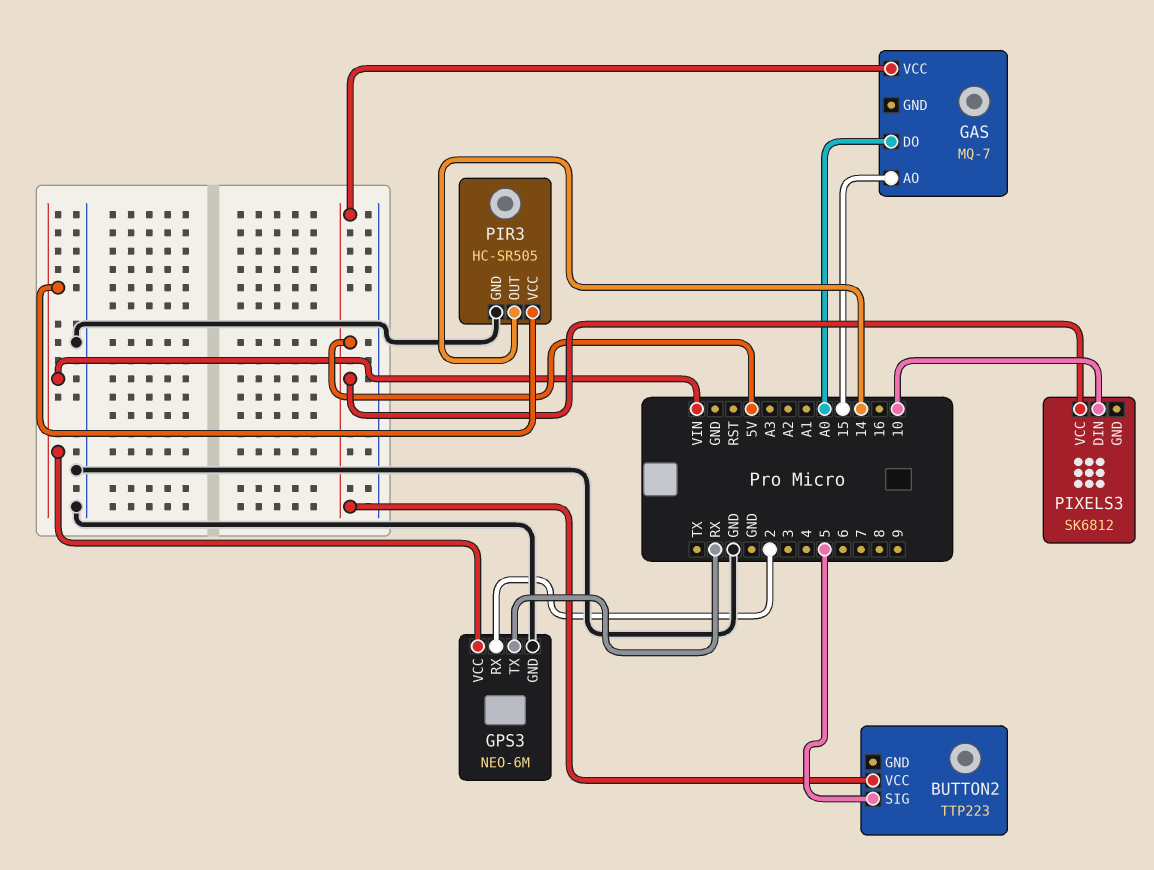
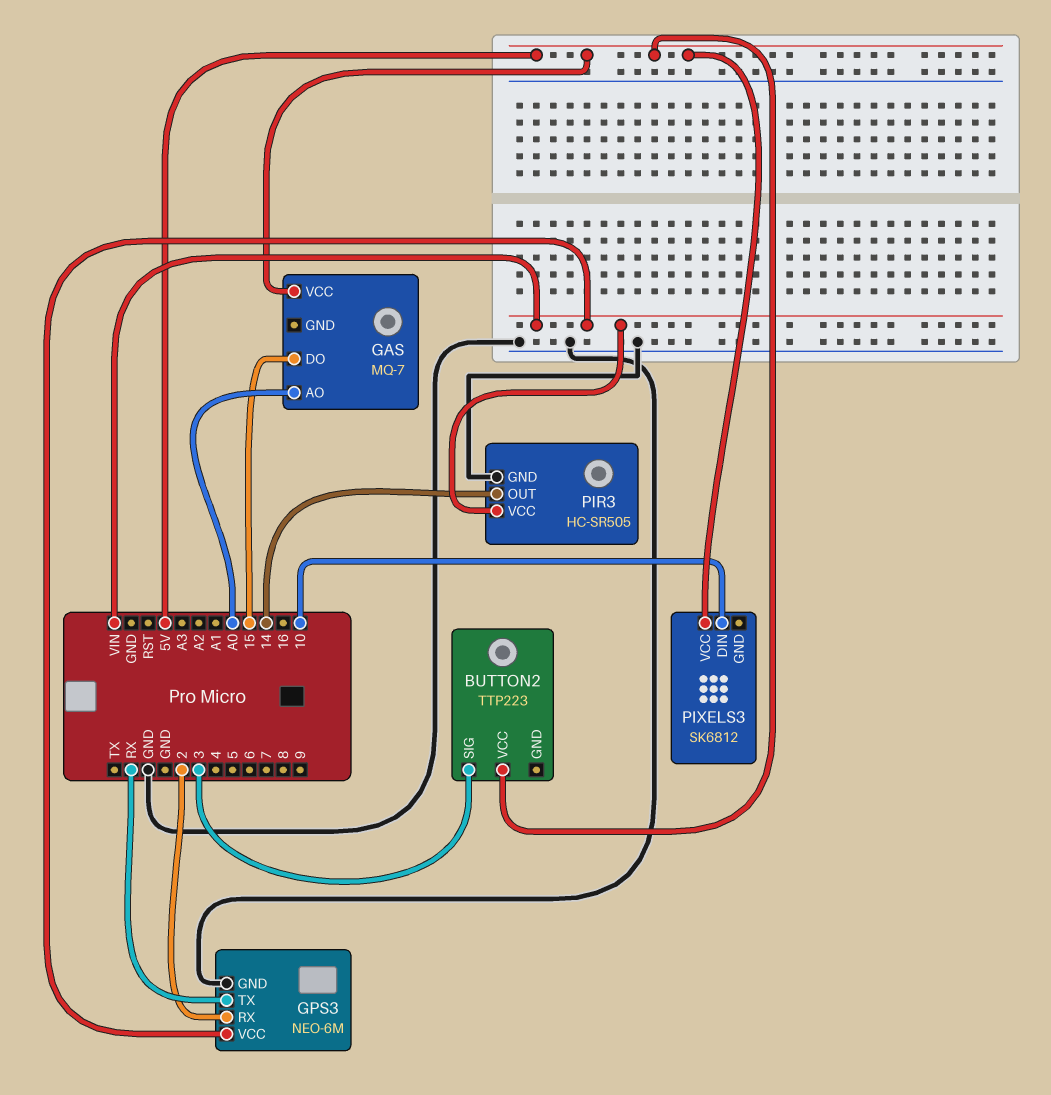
BUTTON2 pin SIG: 5 -> 3
GAS pin AO: 15 -> A0
GAS pin DO: A0 -> 15

